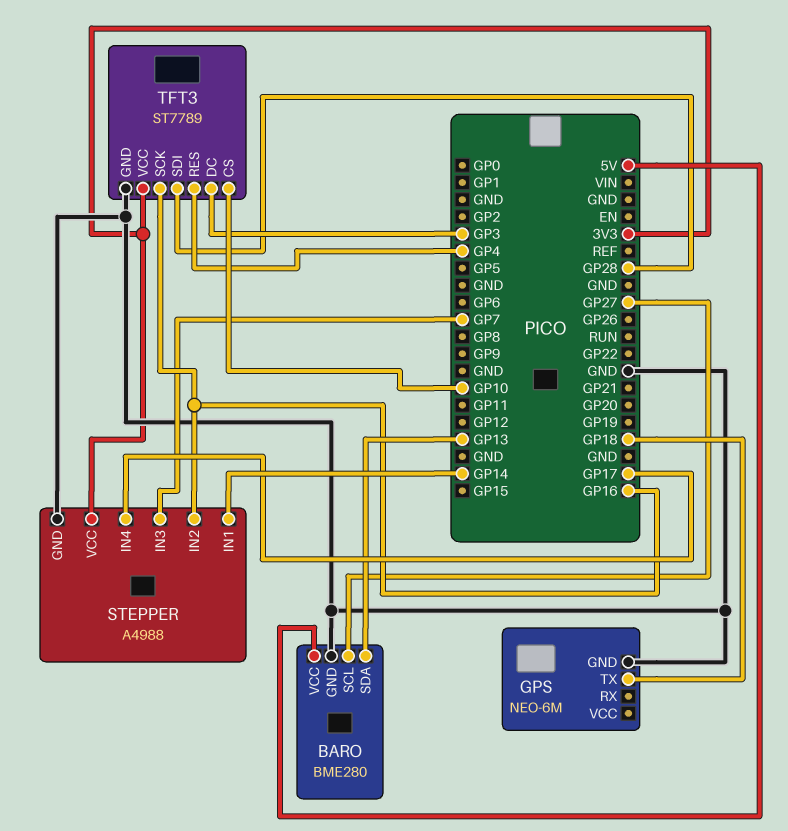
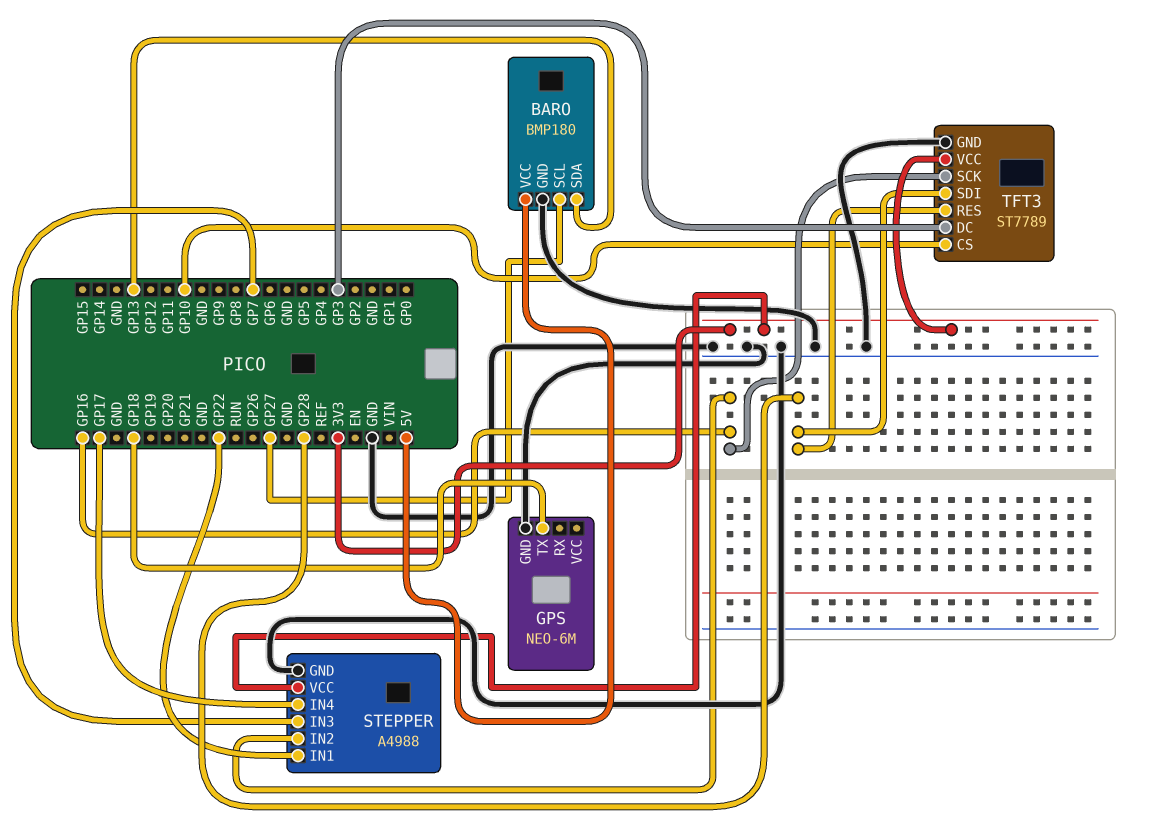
BARO: BME280 -> BMP180
STEPPER pin IN1: GP14 -> GP22
TFT3 pin RES: GP4 -> GP28

